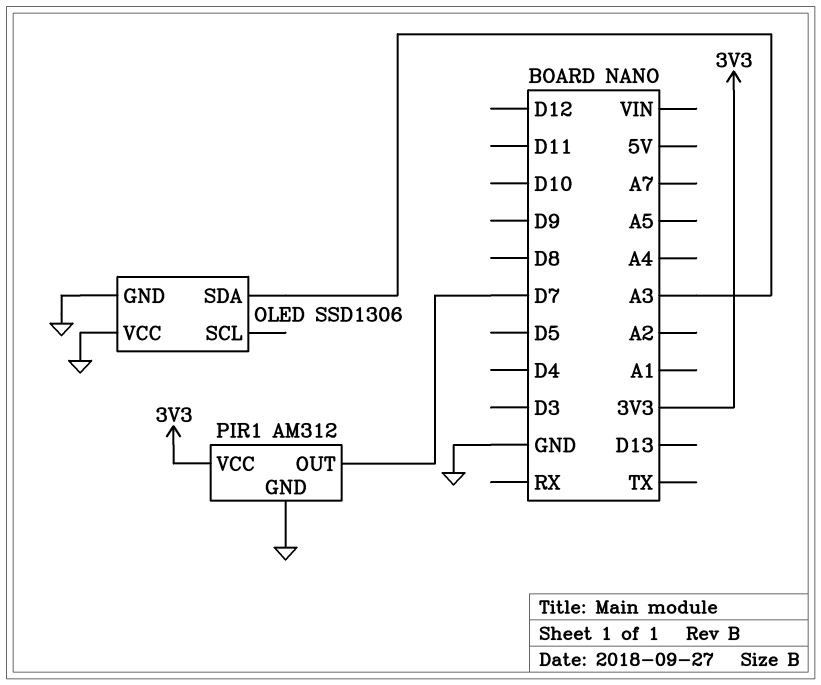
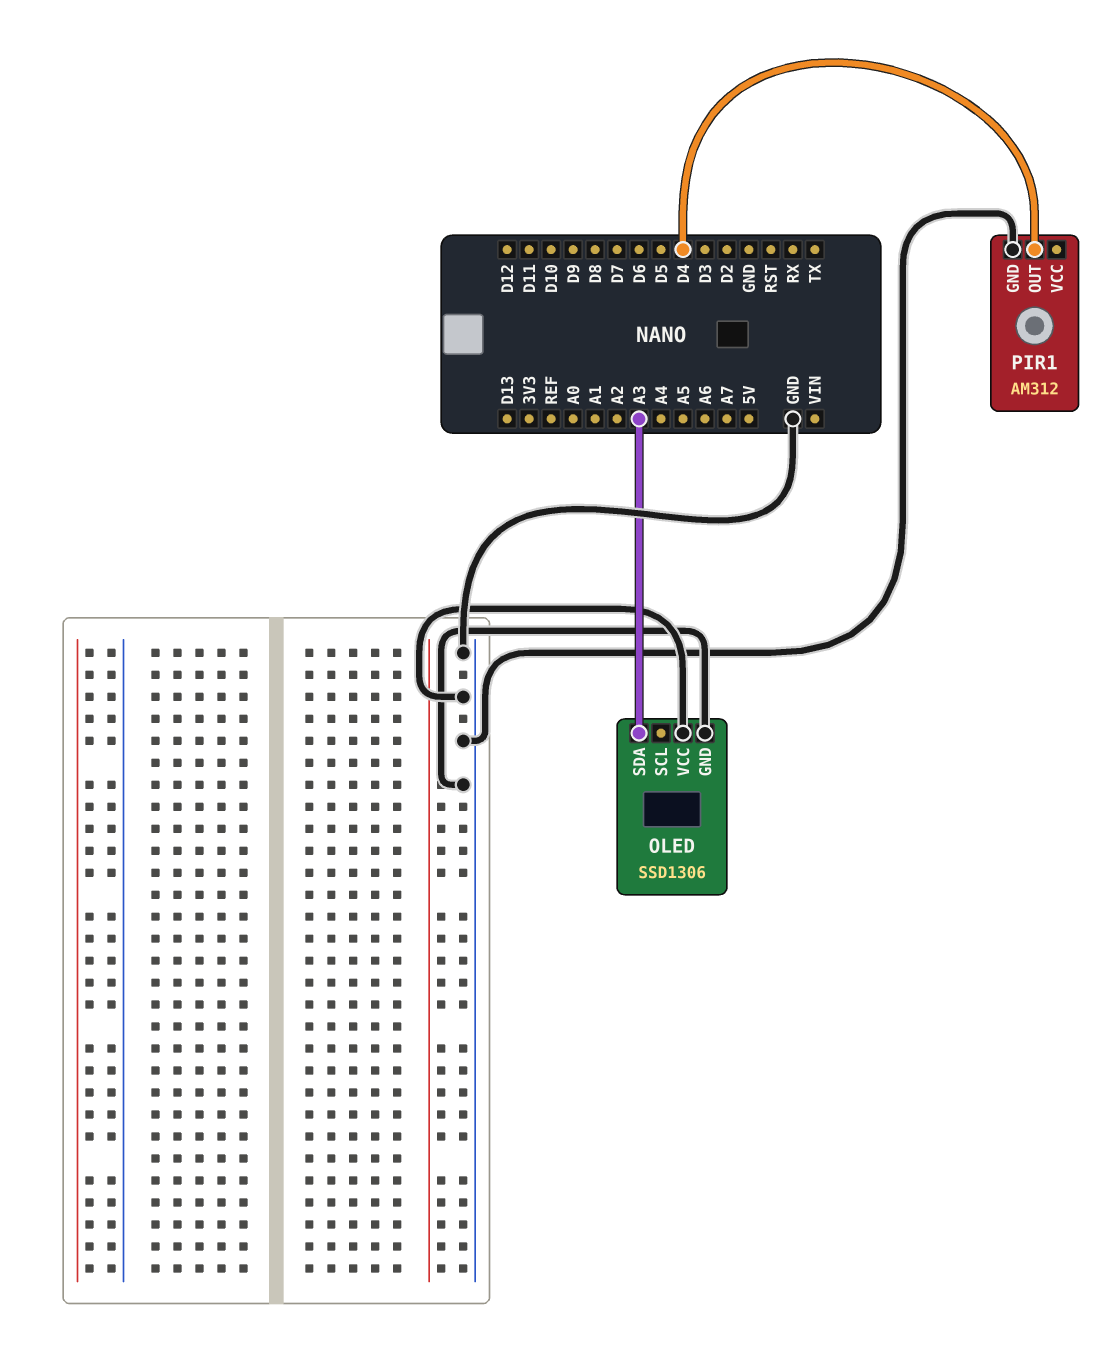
PIR1 pin OUT: D7 -> D4
PIR1 pin VCC: 3V3 -> none

